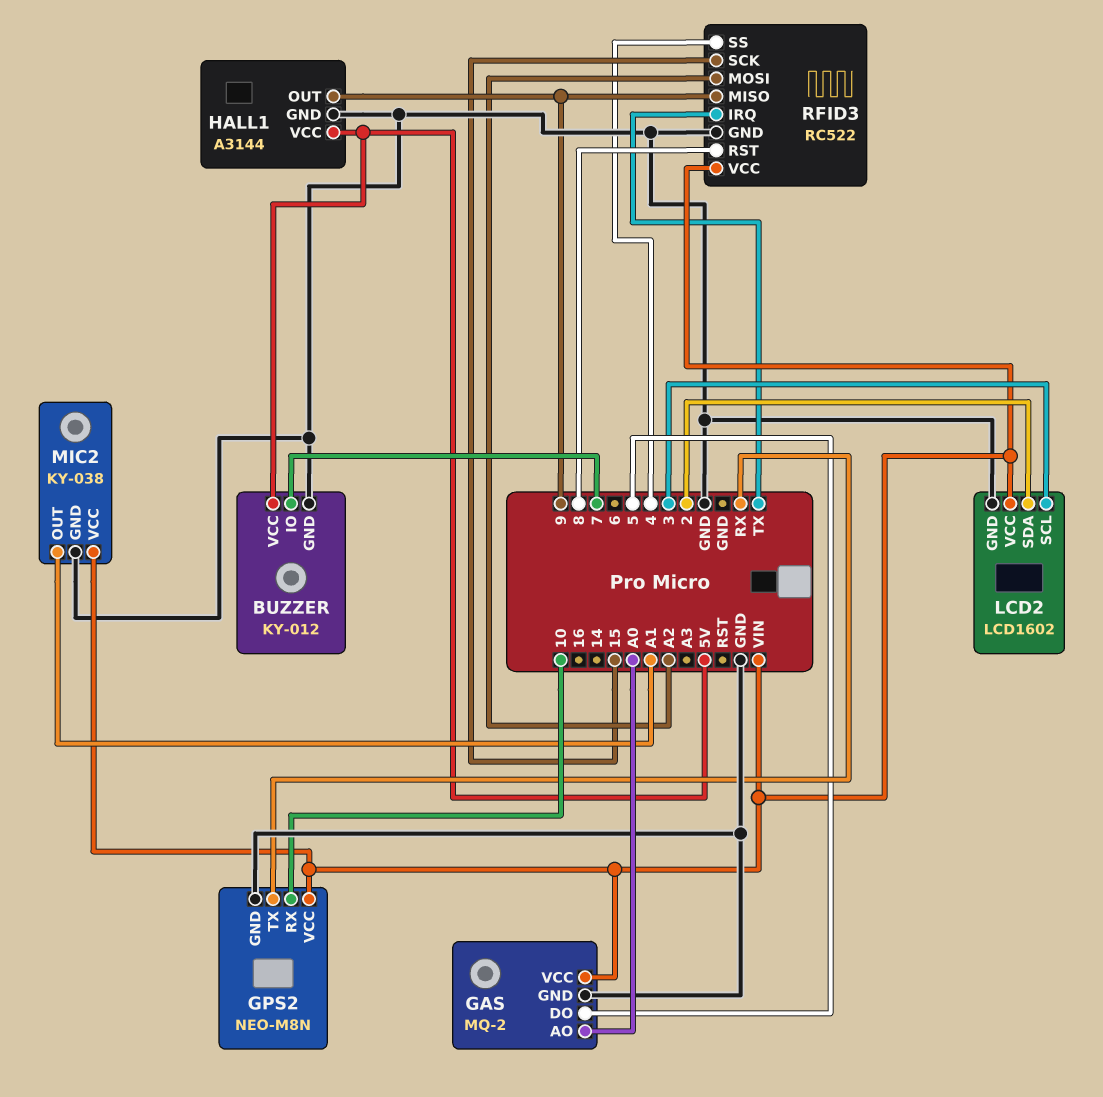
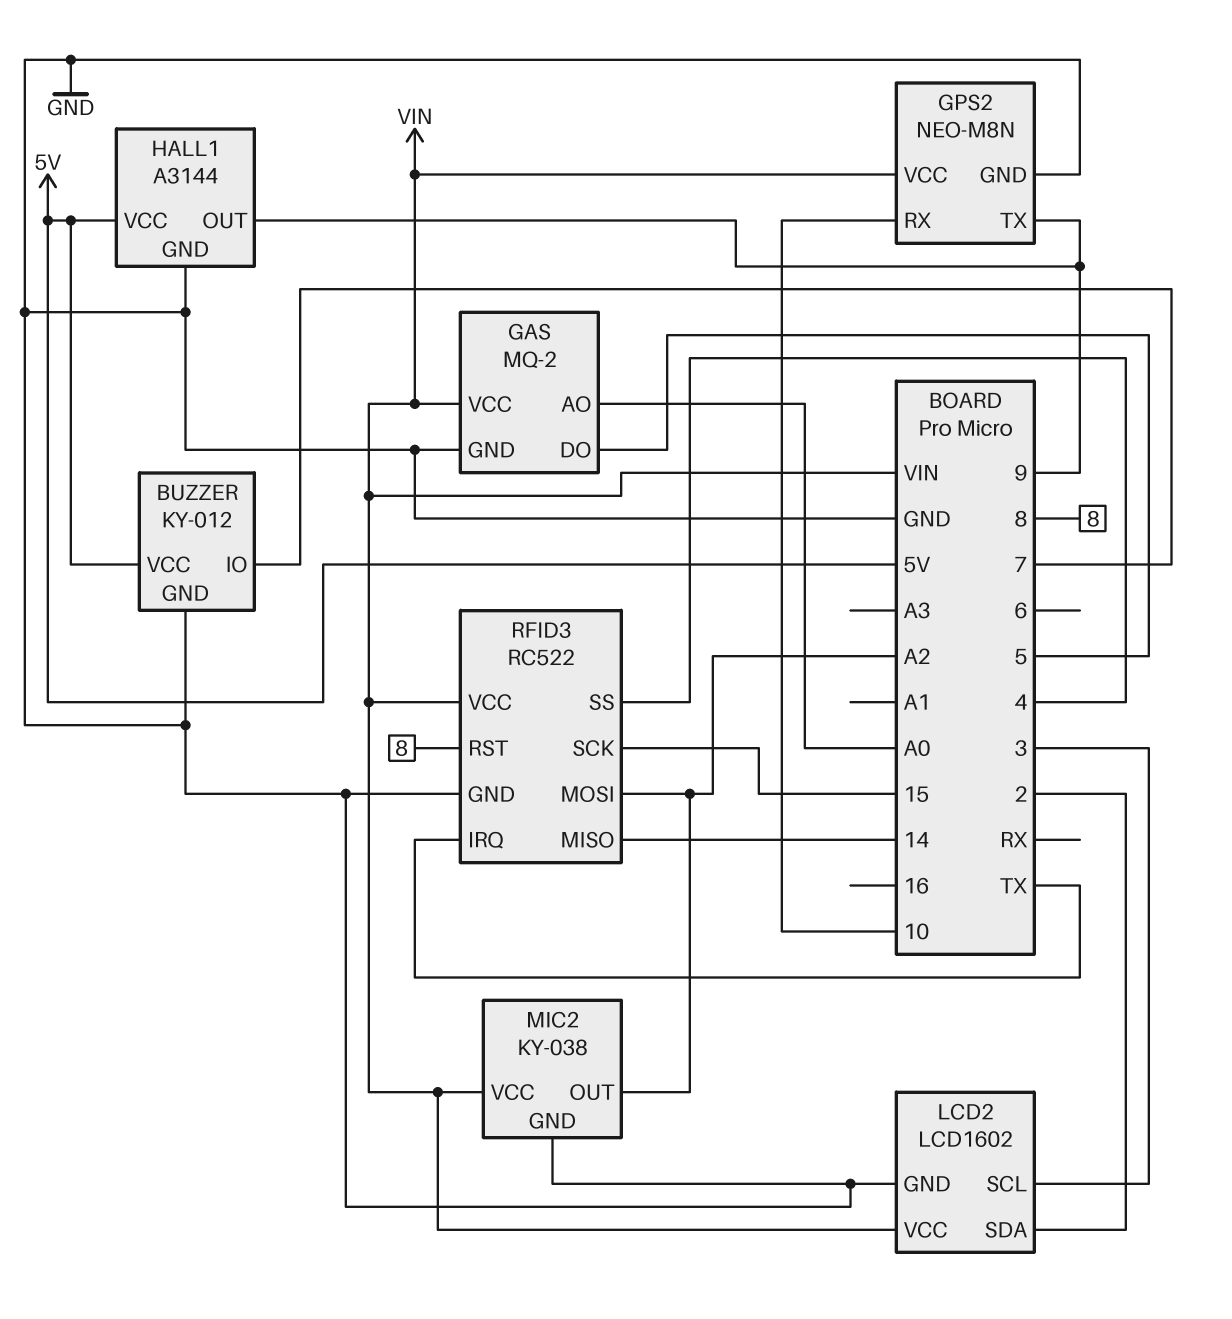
GPS2 pin TX: RX -> 9
MIC2 pin OUT: A1 -> A2
RFID3 pin MISO: 9 -> 14

